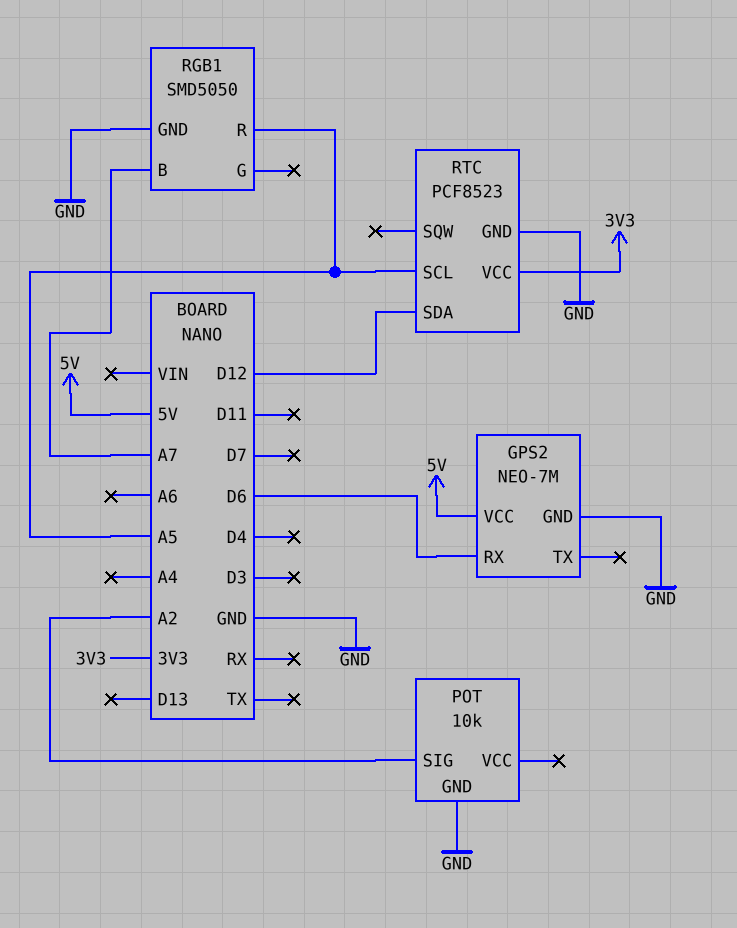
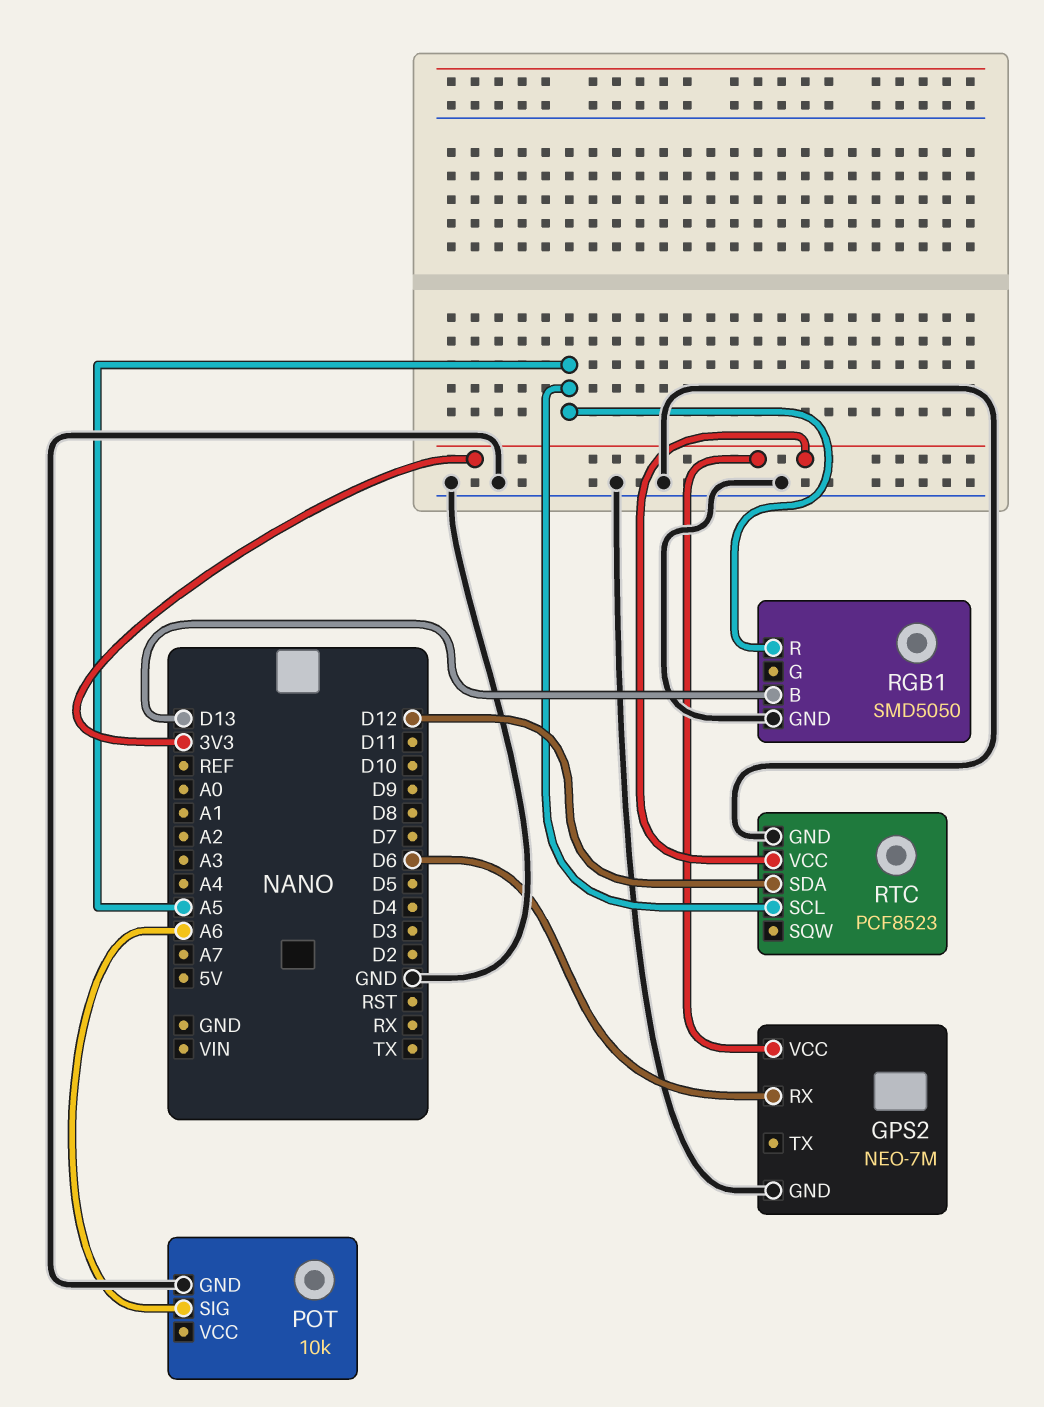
GPS2 pin VCC: 5V -> 3V3
POT pin SIG: A2 -> A6
RGB1 pin B: A7 -> D13

